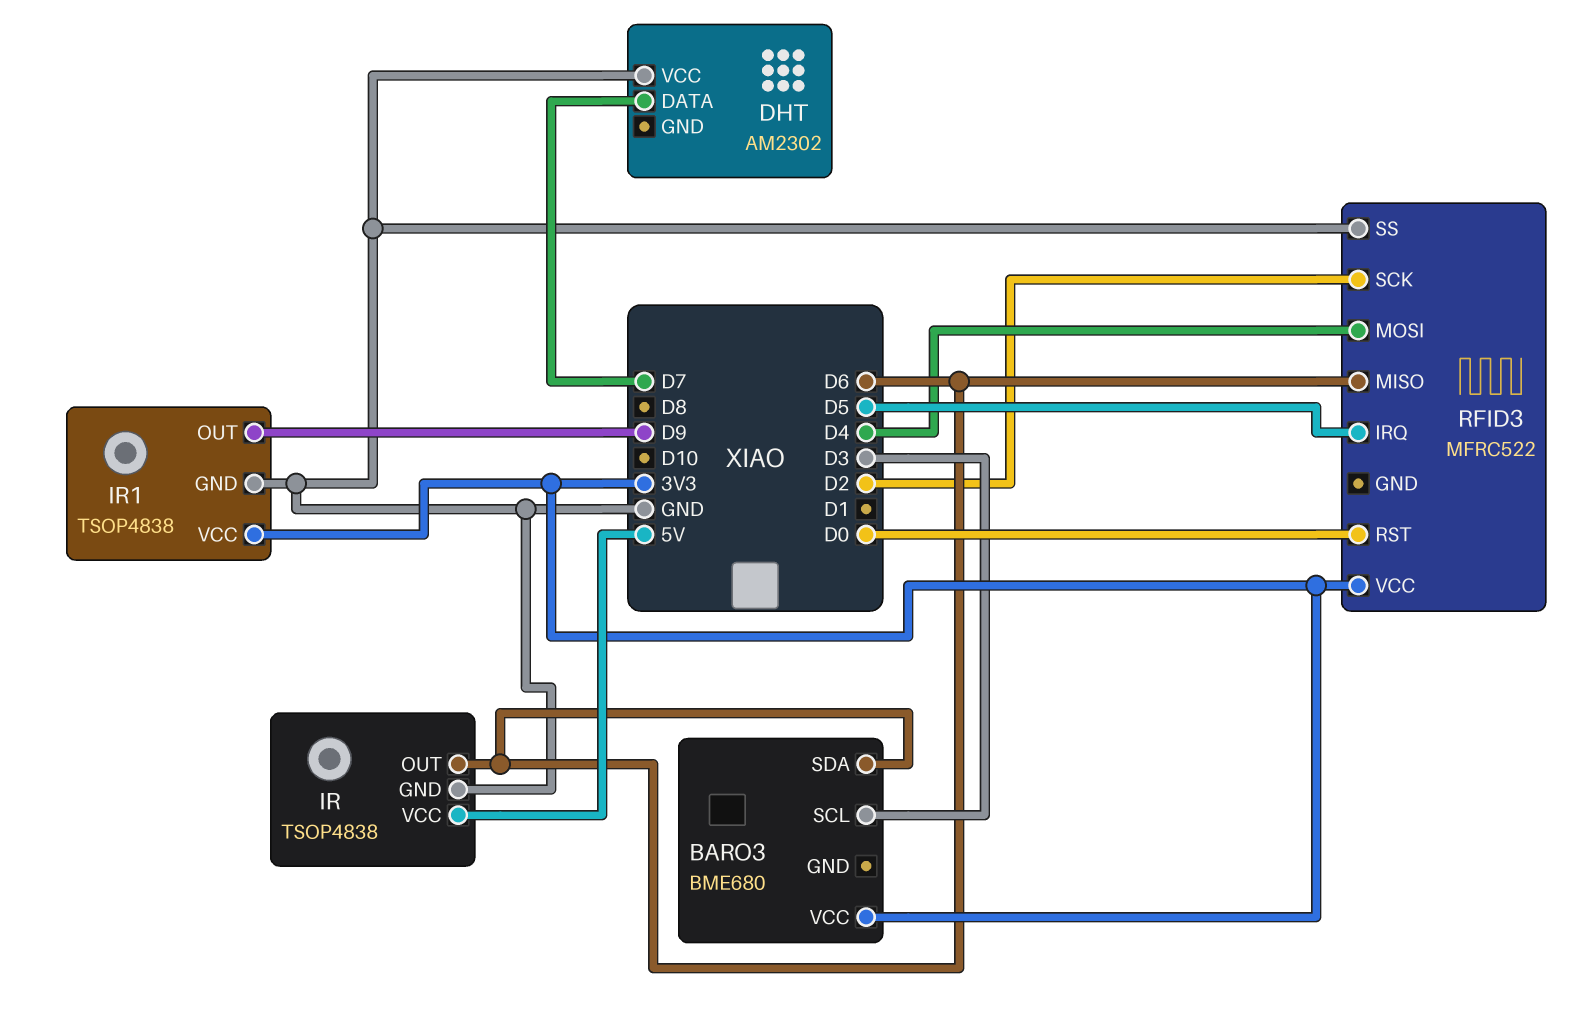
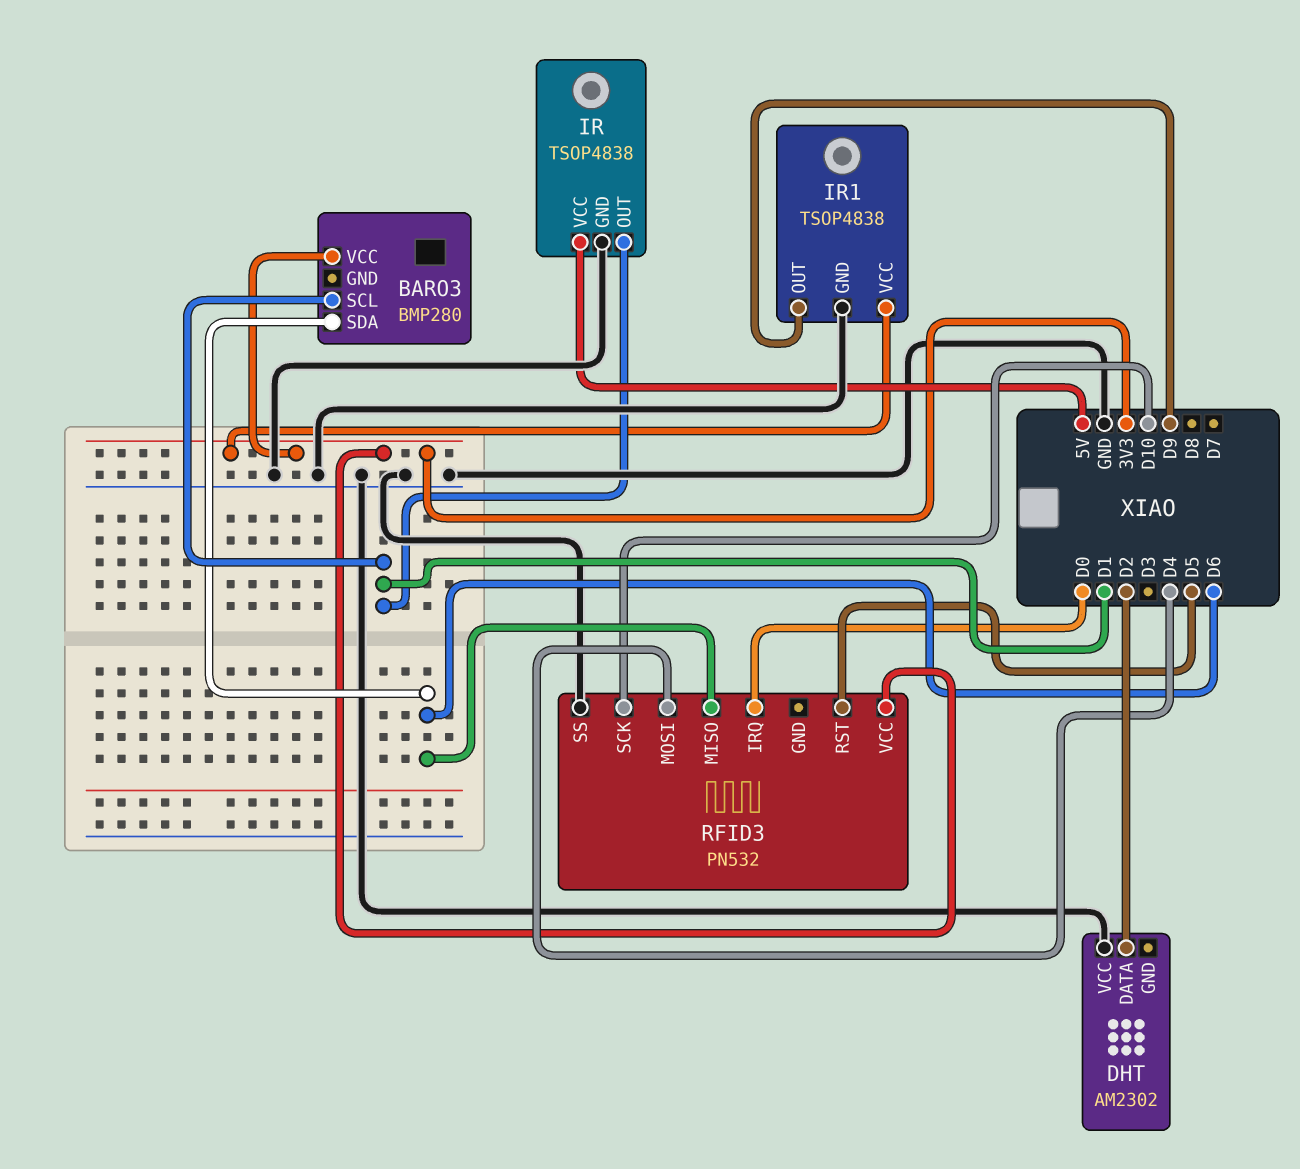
BARO3: BME680 -> BMP280
BARO3 pin SCL: D3 -> D1
DHT pin DATA: D7 -> D2
IR pin OUT: D6 -> D1
RFID3: MFRC522 -> PN532
RFID3 pin IRQ: D5 -> D0
RFID3 pin RST: D0 -> D5
RFID3 pin SCK: D2 -> D10

